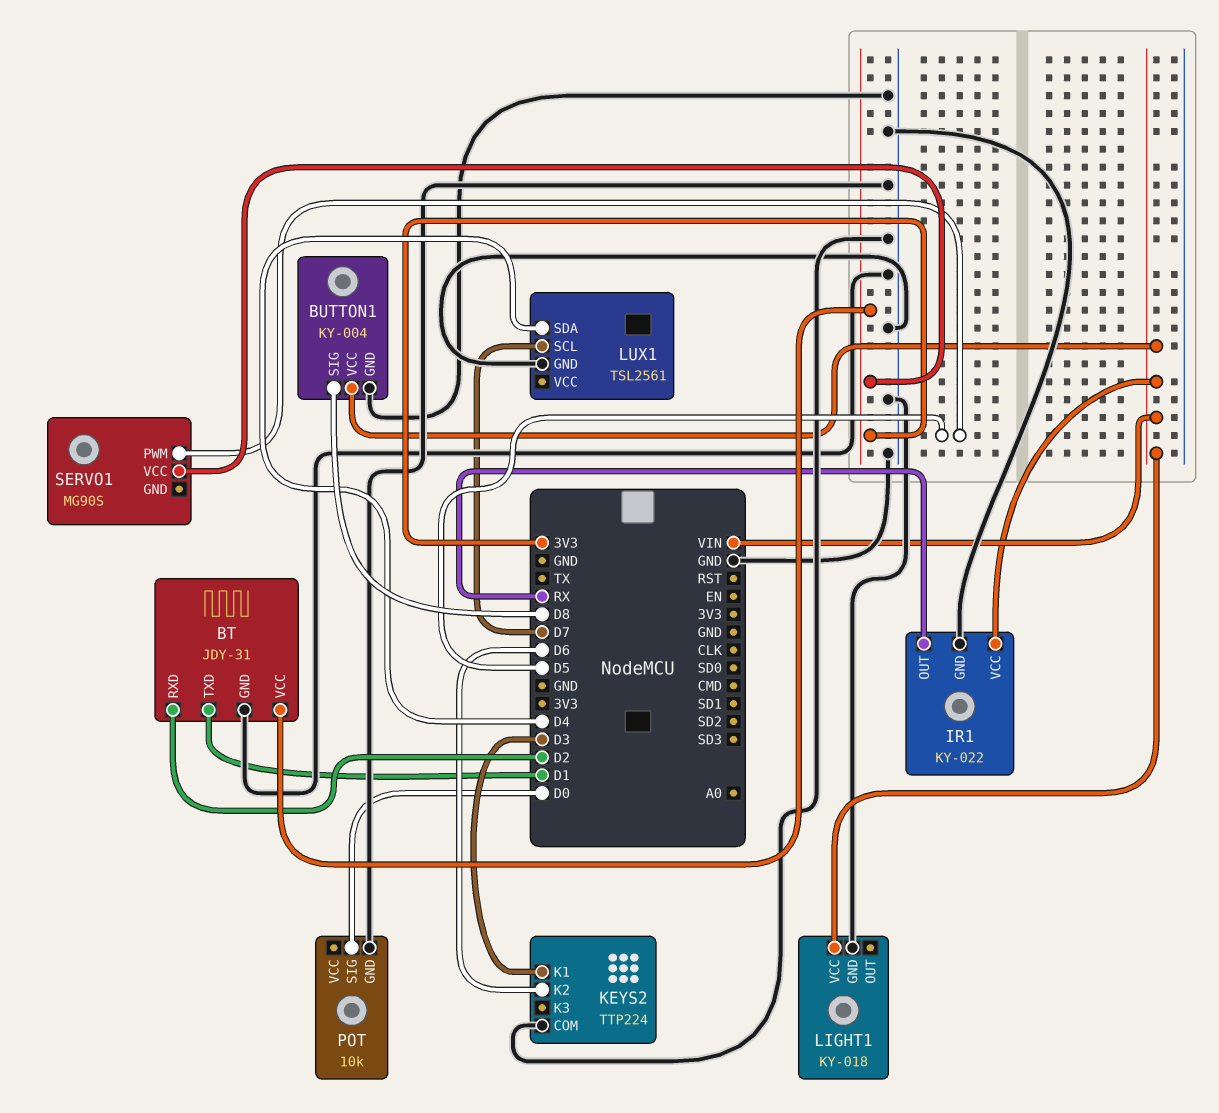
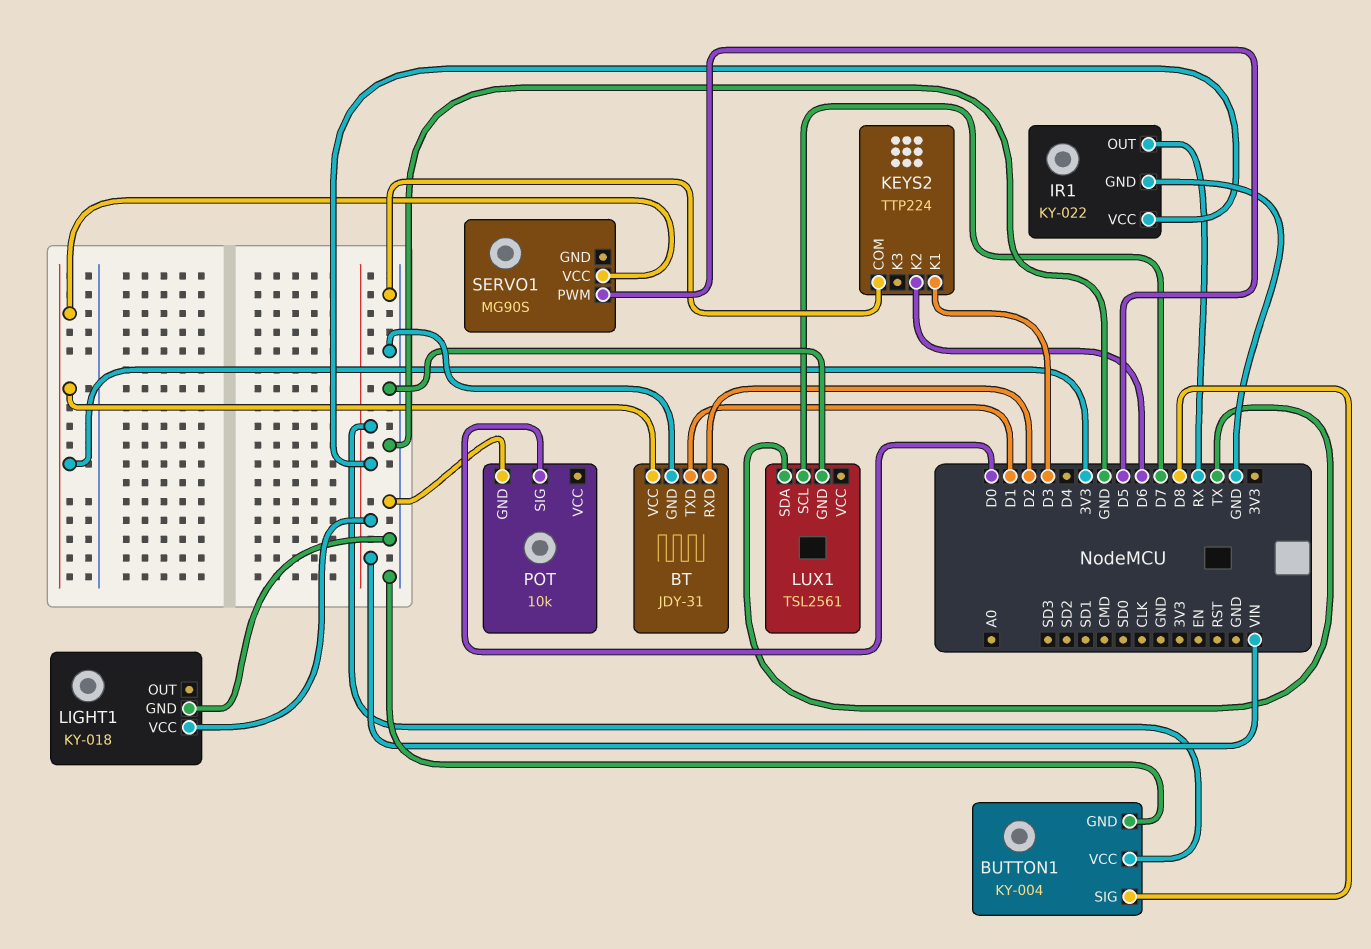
LUX1 pin SDA: D4 -> TX

